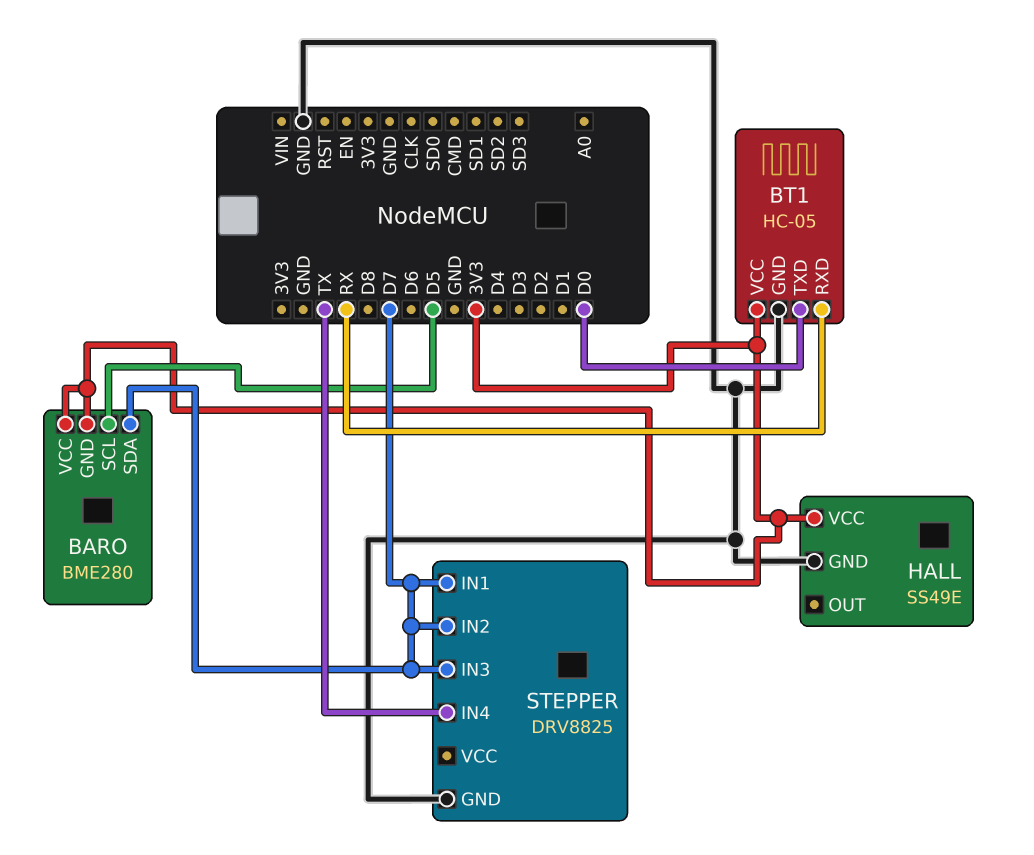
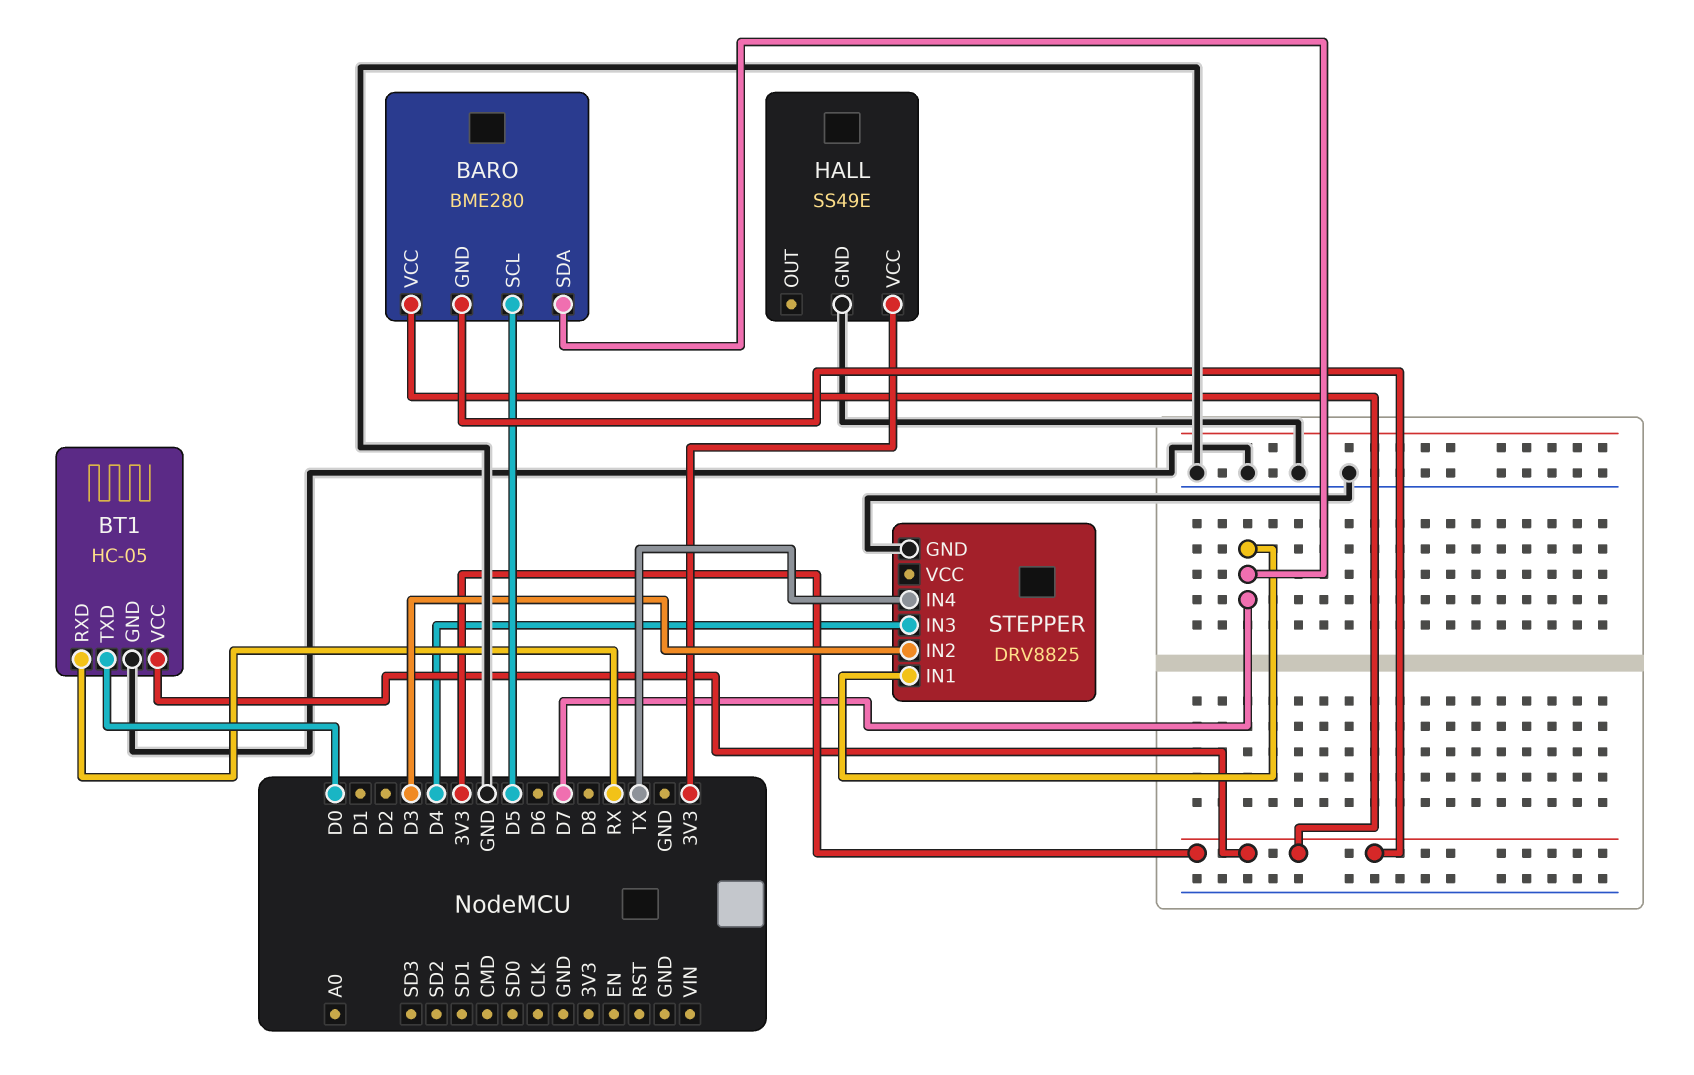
STEPPER pin IN2: D7 -> D3
STEPPER pin IN3: D7 -> D4

